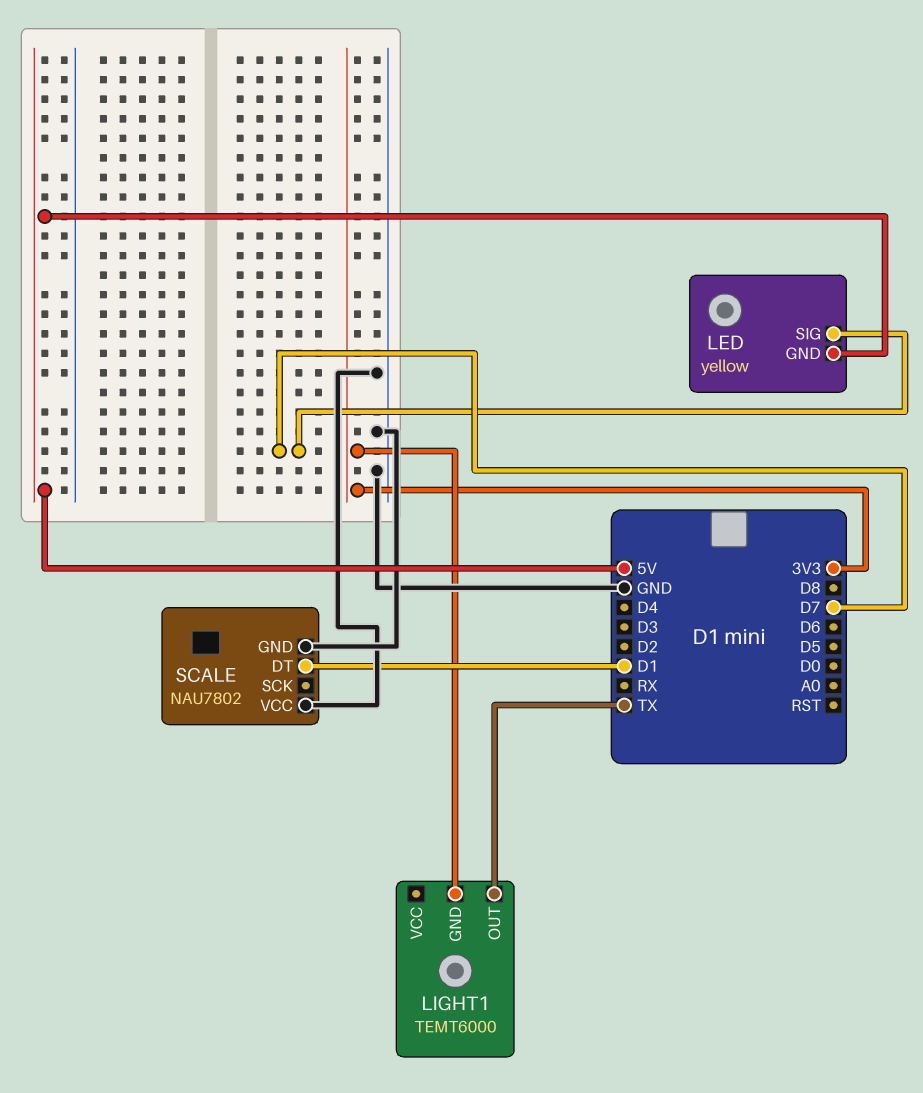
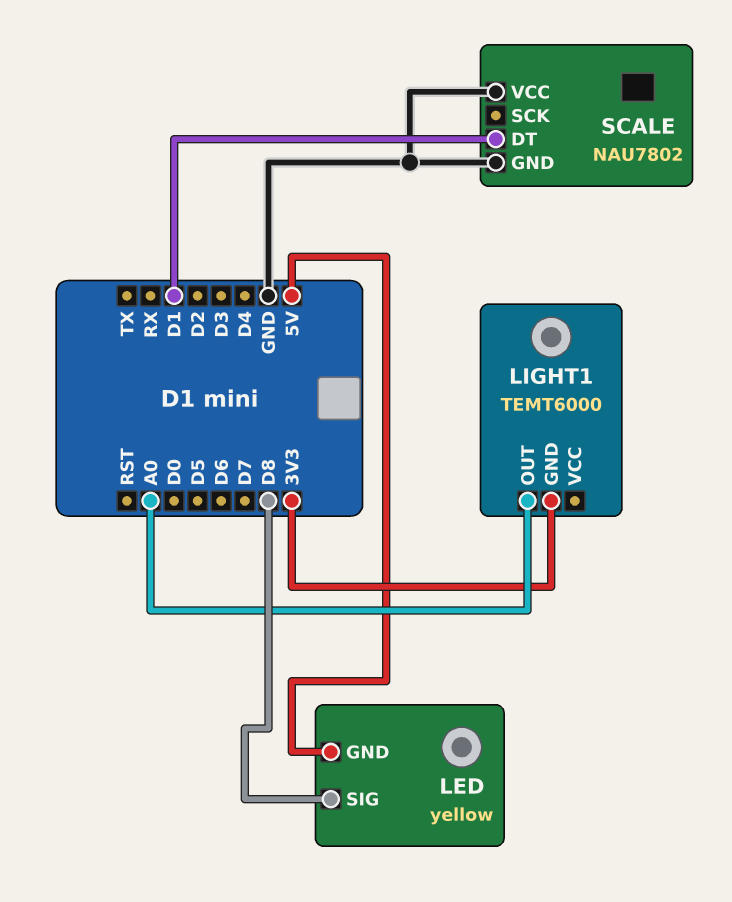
LED pin SIG: D7 -> D8
LIGHT1 pin OUT: TX -> A0

